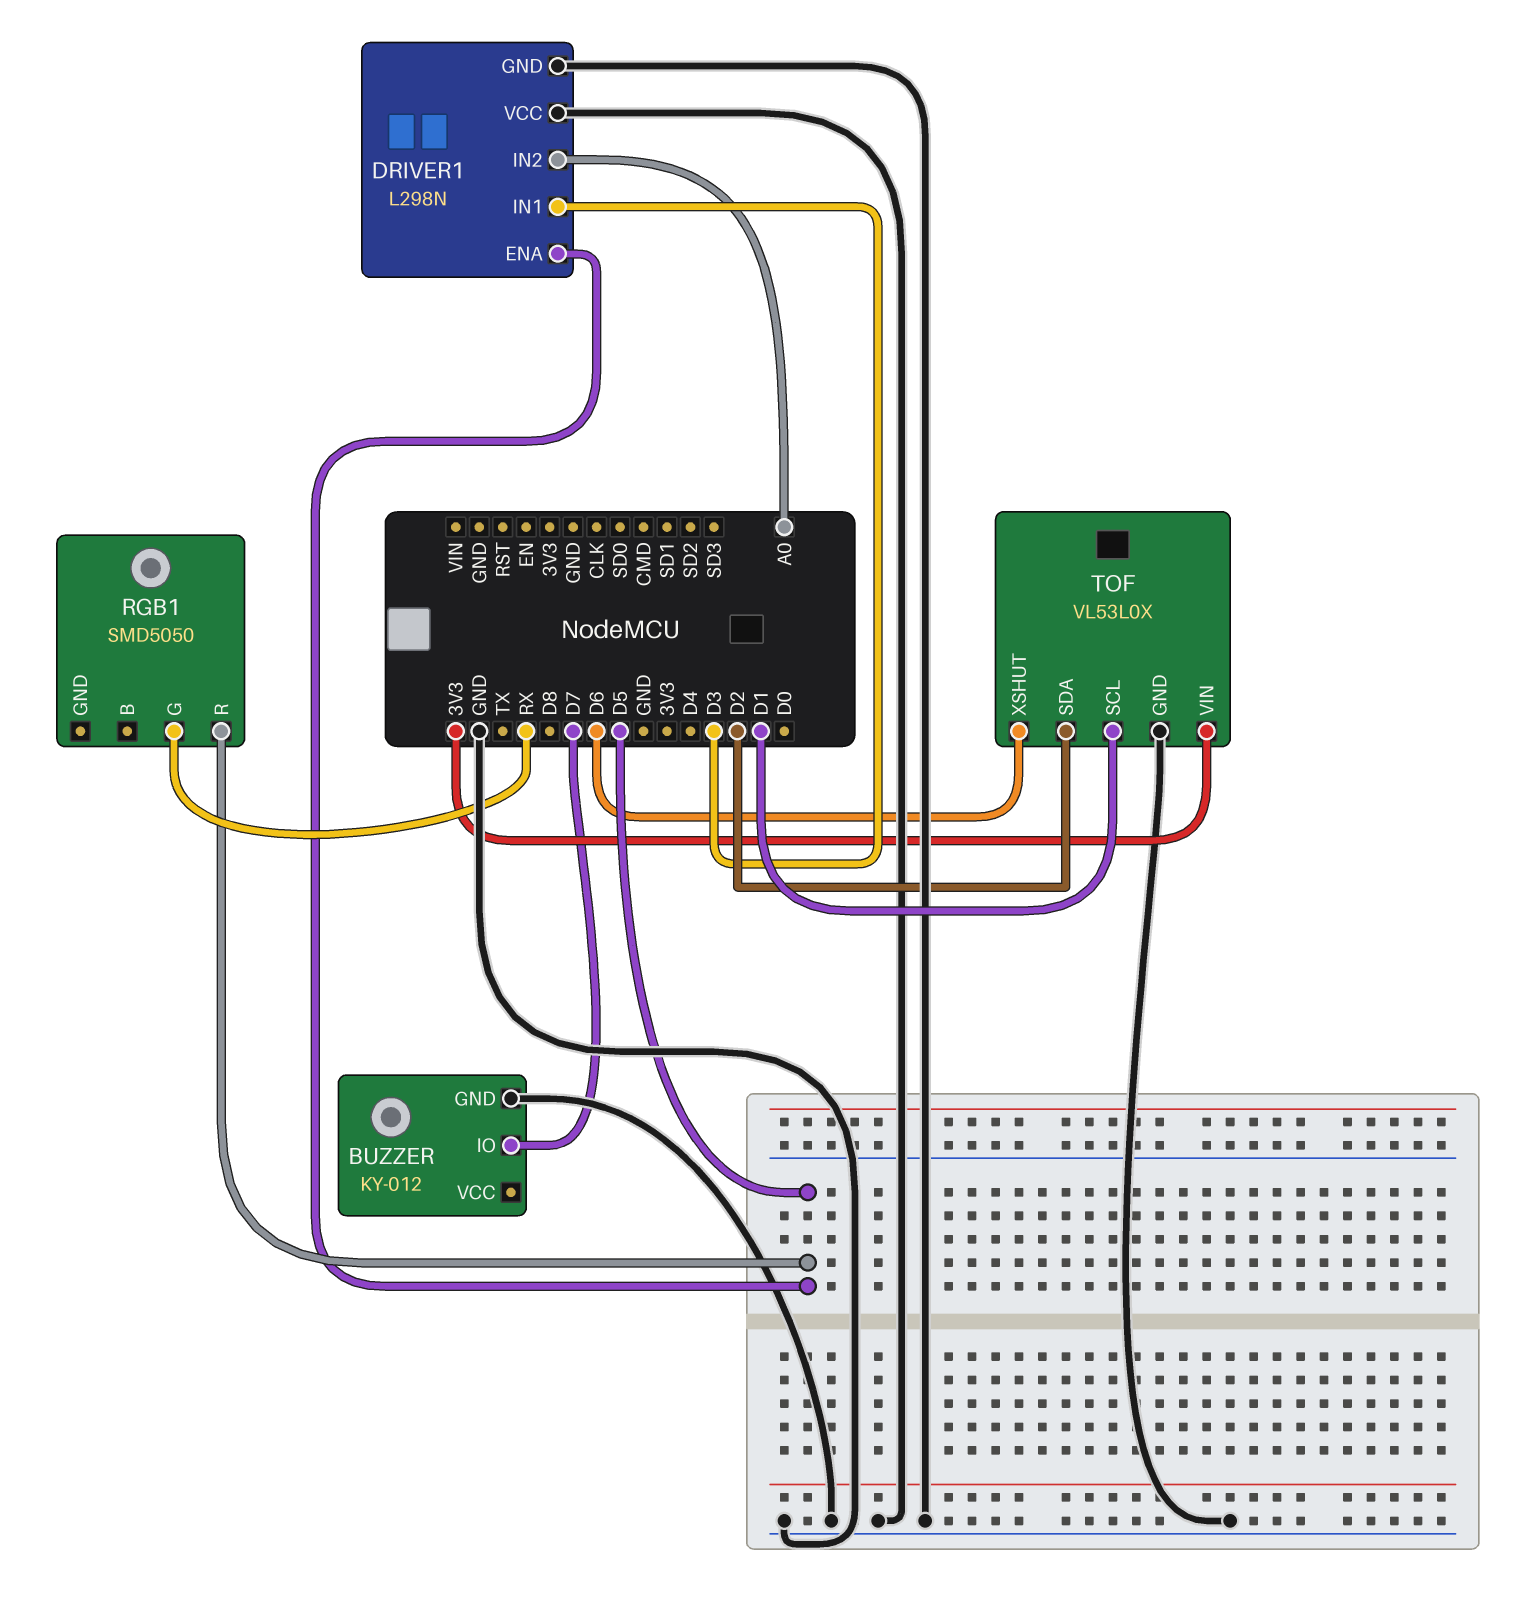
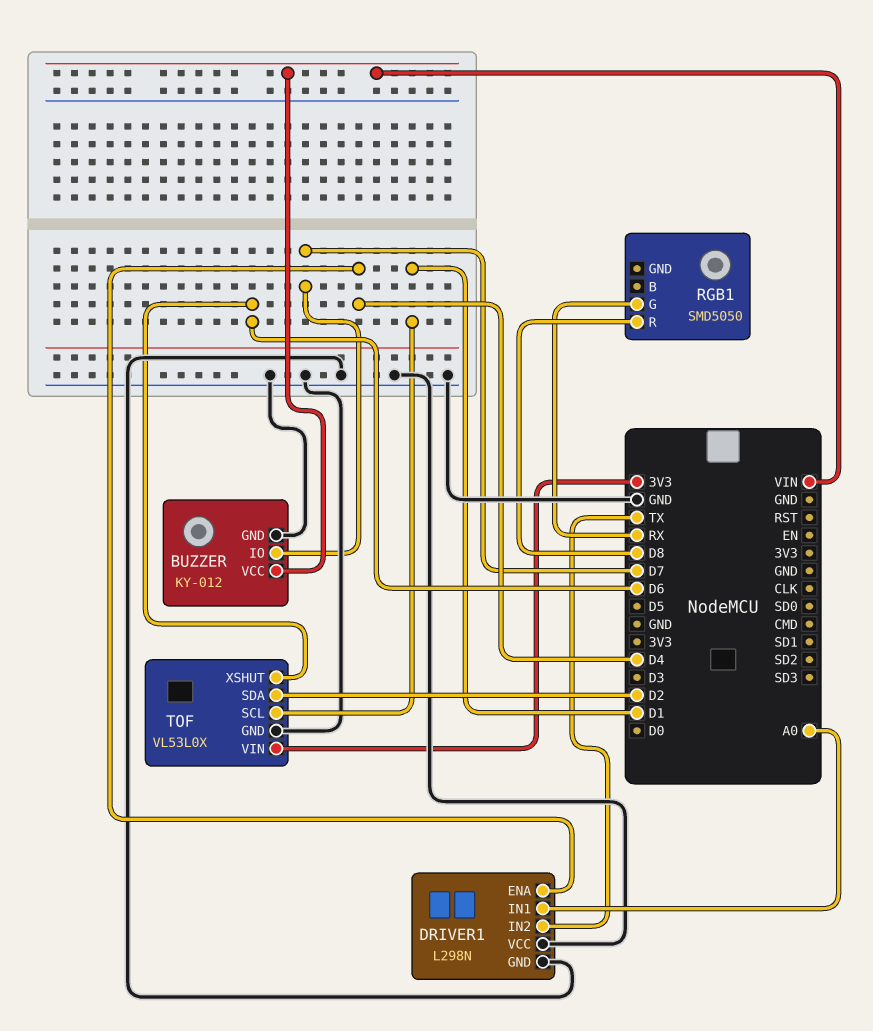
BUZZER pin VCC: none -> VIN
DRIVER1 pin ENA: D5 -> D4
DRIVER1 pin IN1: D3 -> A0
DRIVER1 pin IN2: A0 -> TX
RGB1 pin R: D5 -> D8

